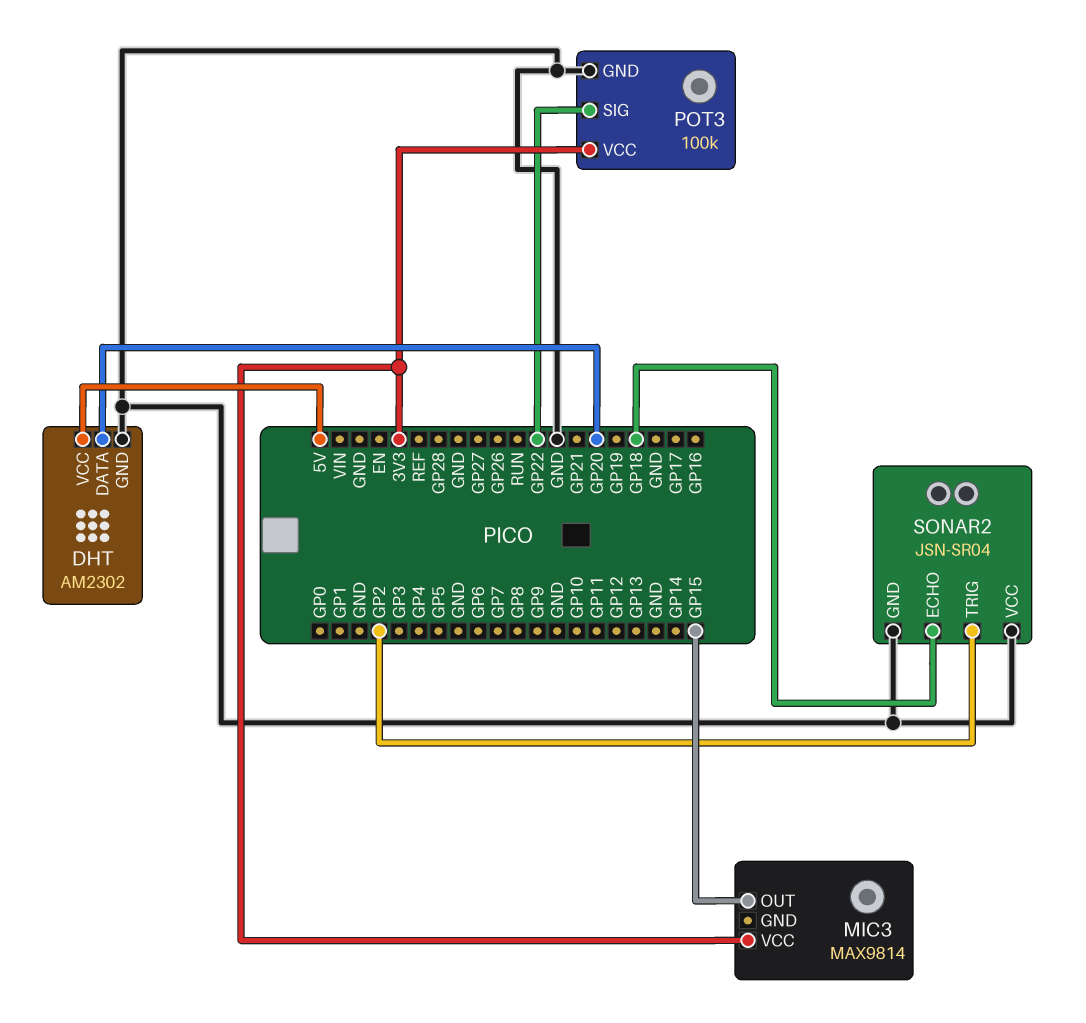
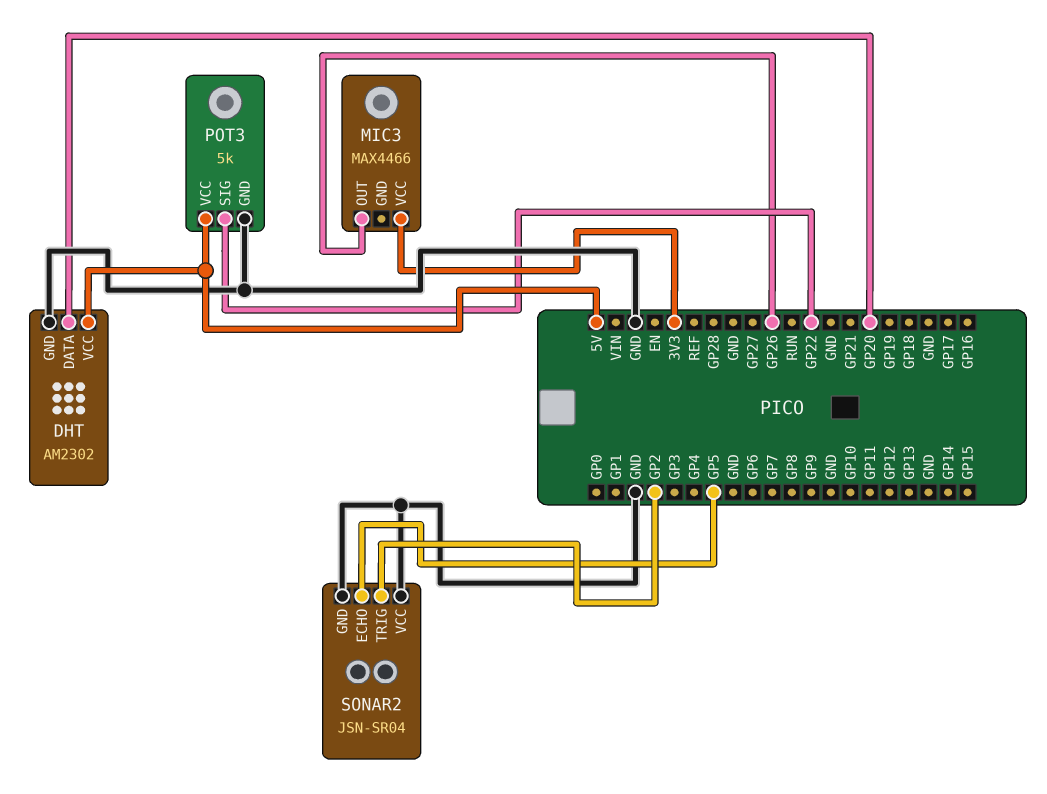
MIC3: MAX9814 -> MAX4466
MIC3 pin OUT: GP15 -> GP26
POT3: 100k -> 5k
POT3 pin VCC: 3V3 -> 5V
SONAR2 pin ECHO: GP18 -> GP5

